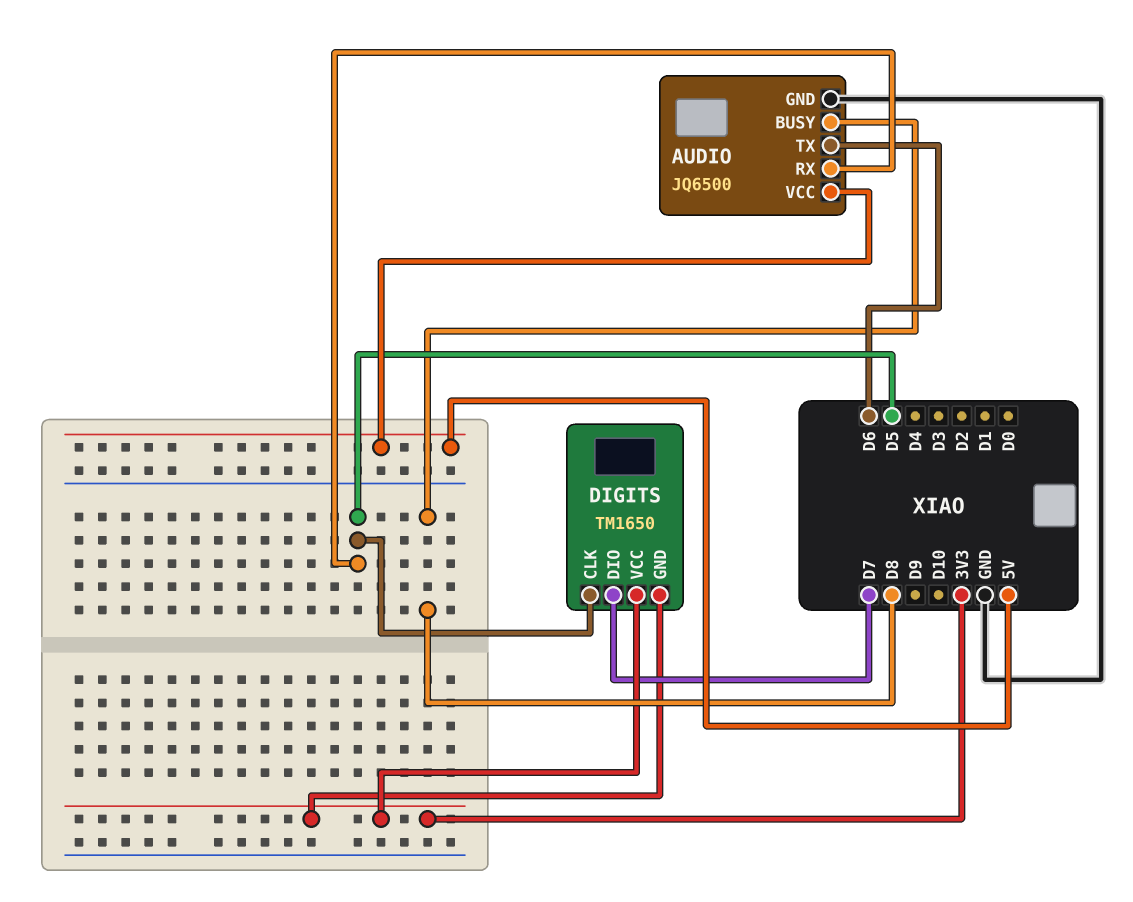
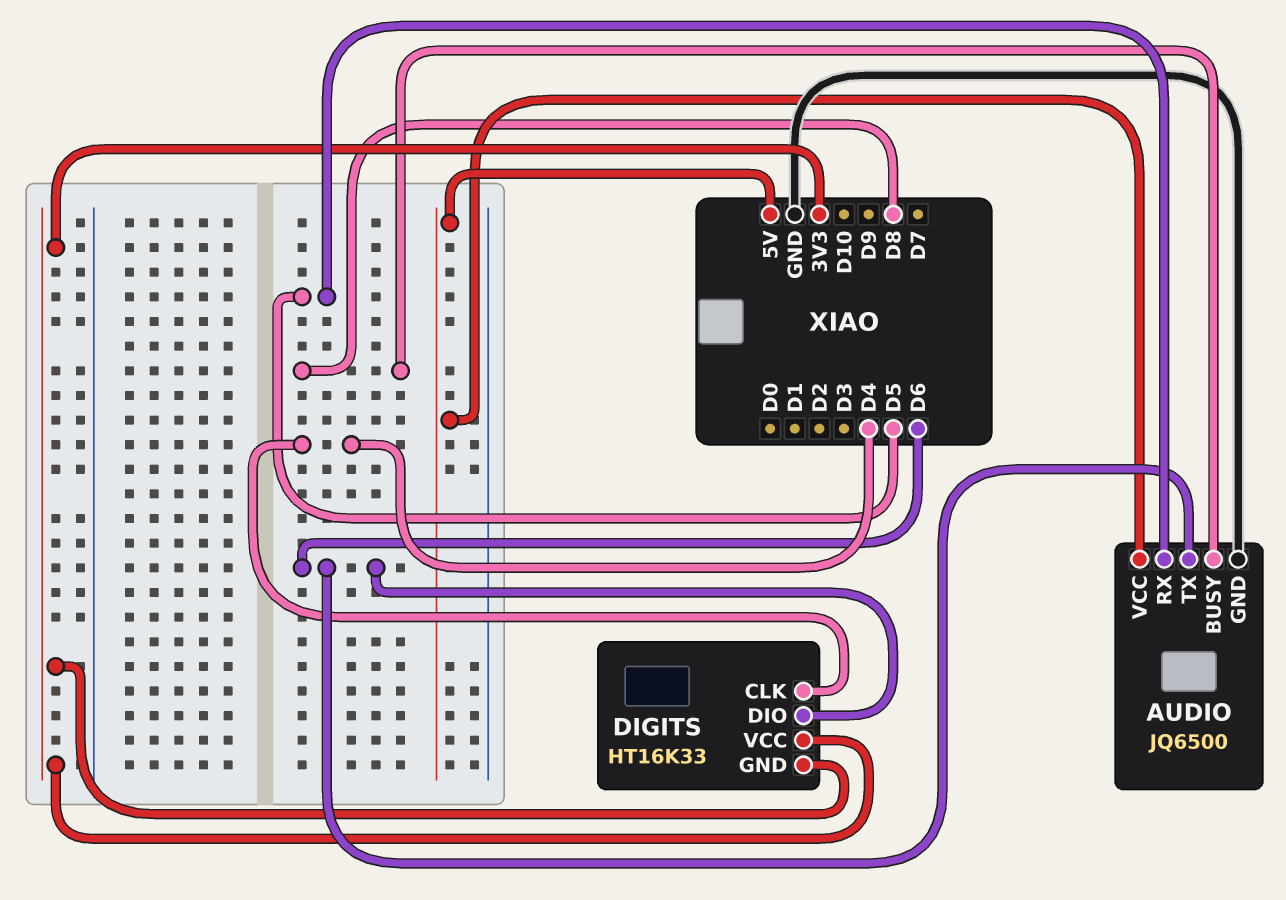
DIGITS: TM1650 -> HT16K33
DIGITS pin CLK: D5 -> D4
DIGITS pin DIO: D7 -> D6

